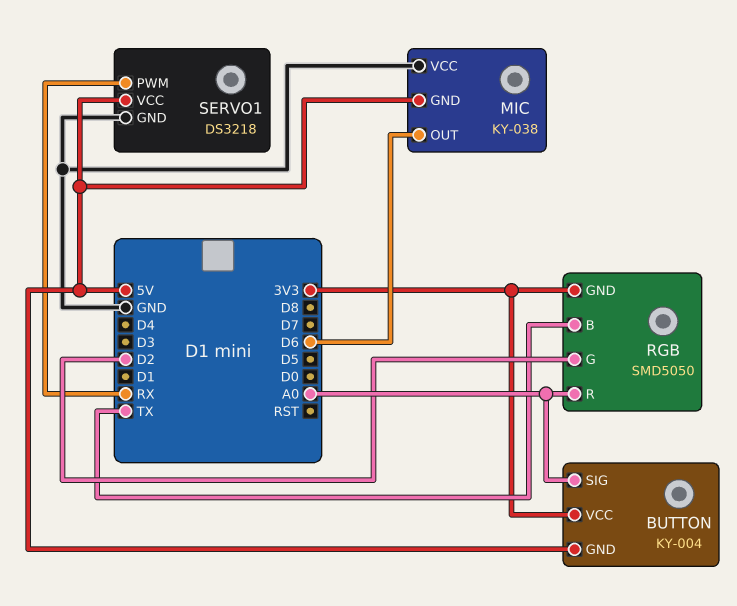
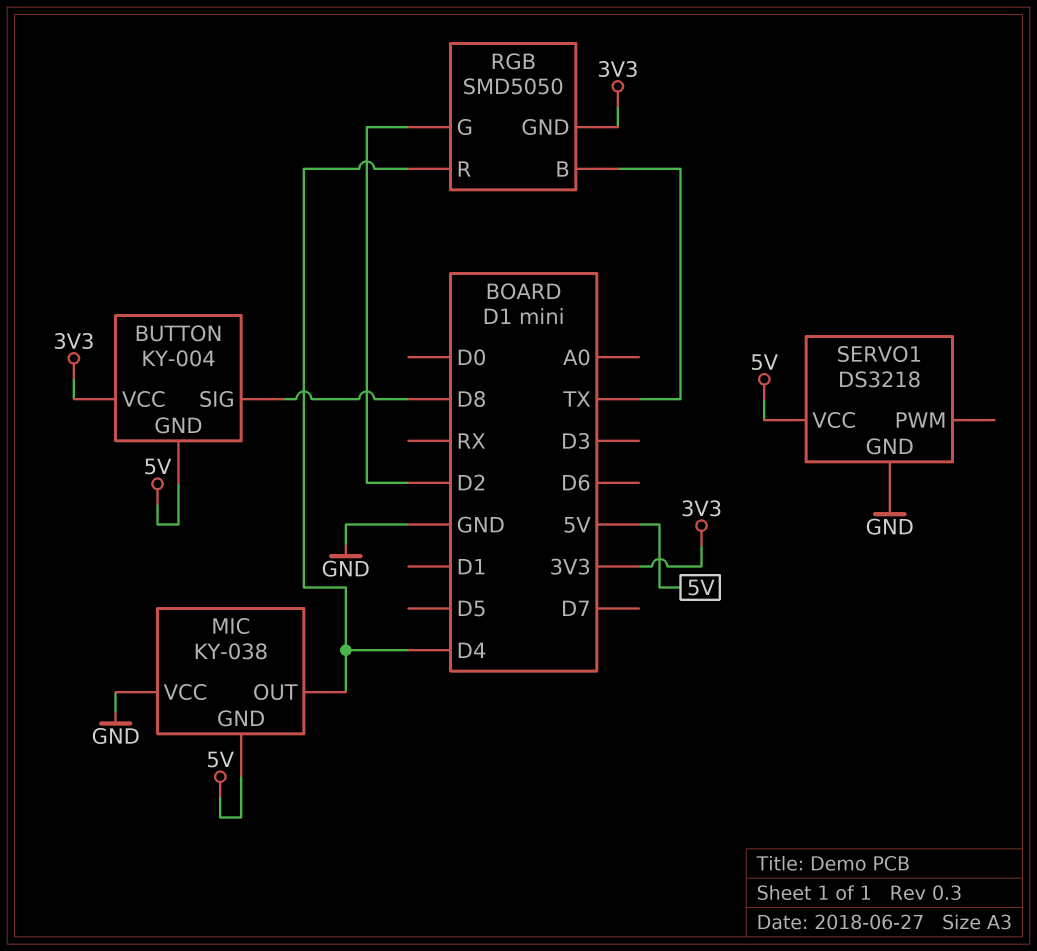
BUTTON pin SIG: A0 -> D8
MIC pin OUT: D6 -> D4
RGB pin R: A0 -> D4
SERVO1 pin PWM: RX -> none

